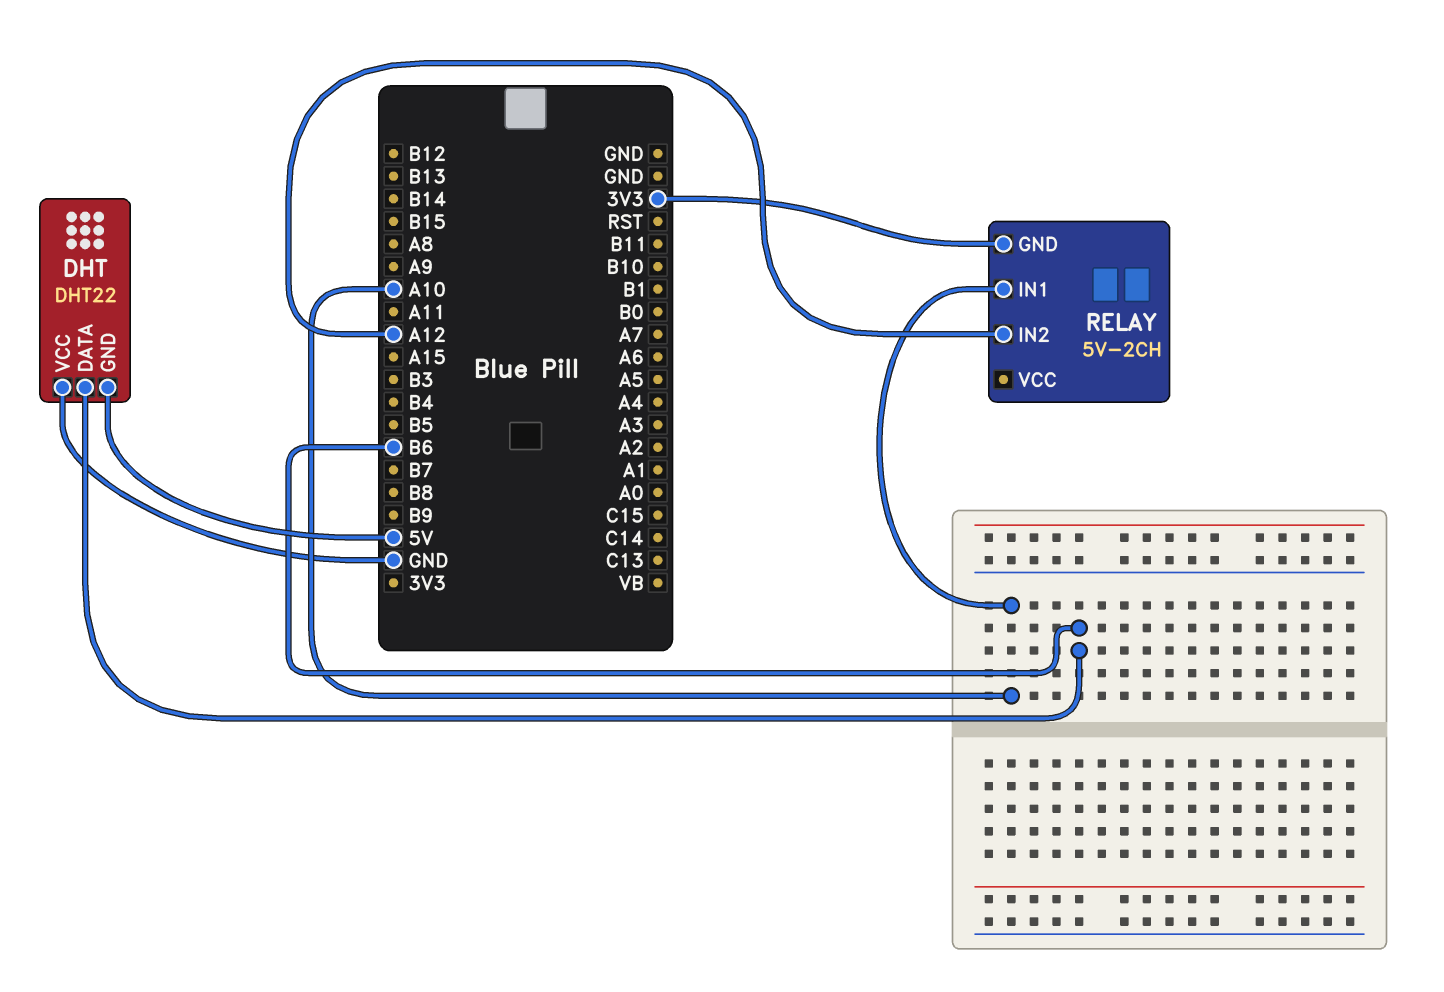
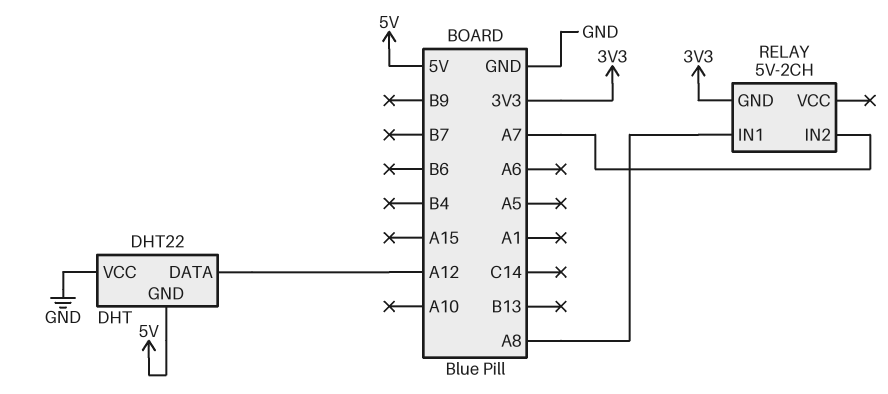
DHT pin DATA: B6 -> A12
RELAY pin IN1: A10 -> A8
RELAY pin IN2: A12 -> A7

